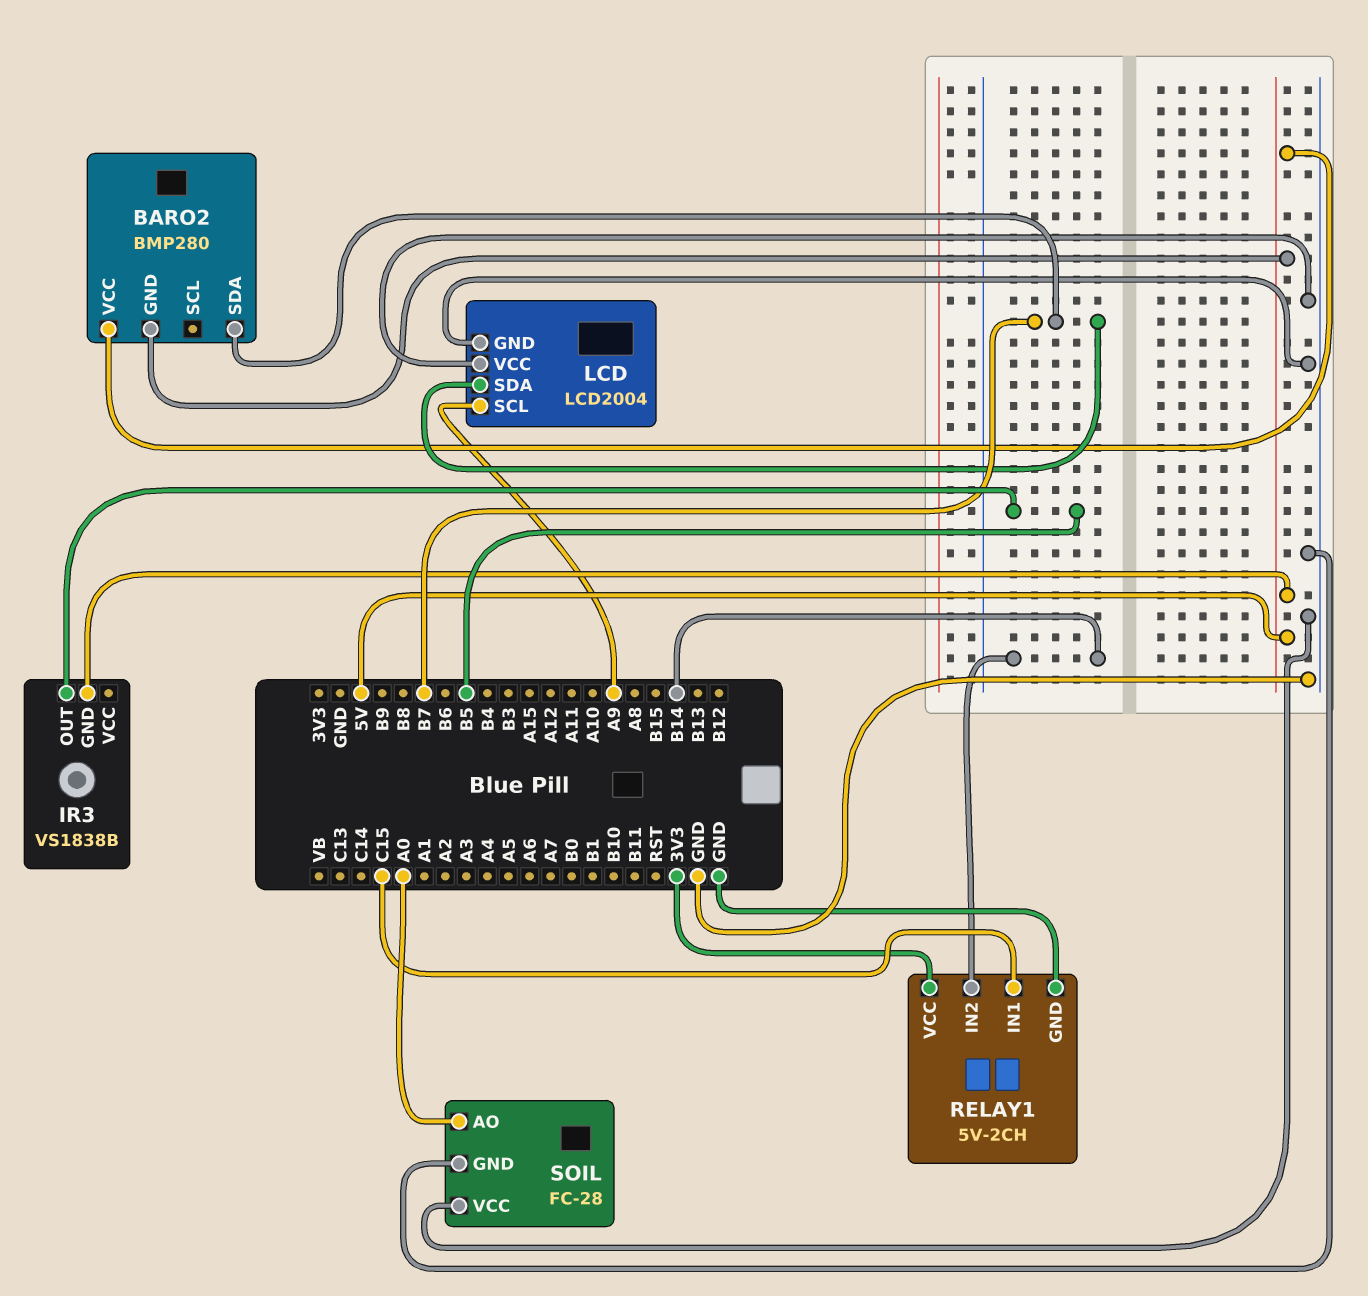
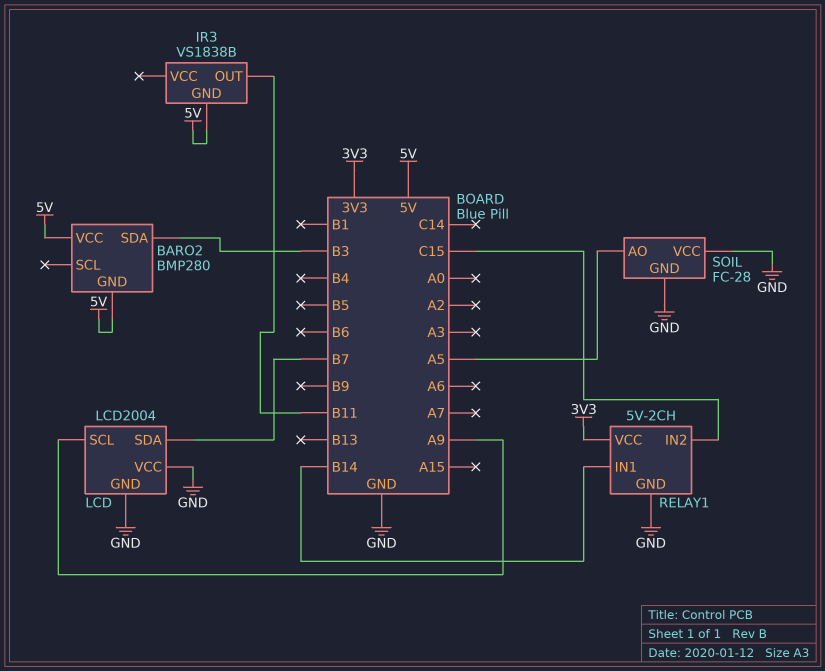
BARO2 pin SDA: B7 -> B3
IR3 pin OUT: B5 -> B11
RELAY1 pin IN1: C15 -> B14
RELAY1 pin IN2: B14 -> C15
SOIL pin AO: A0 -> A5

